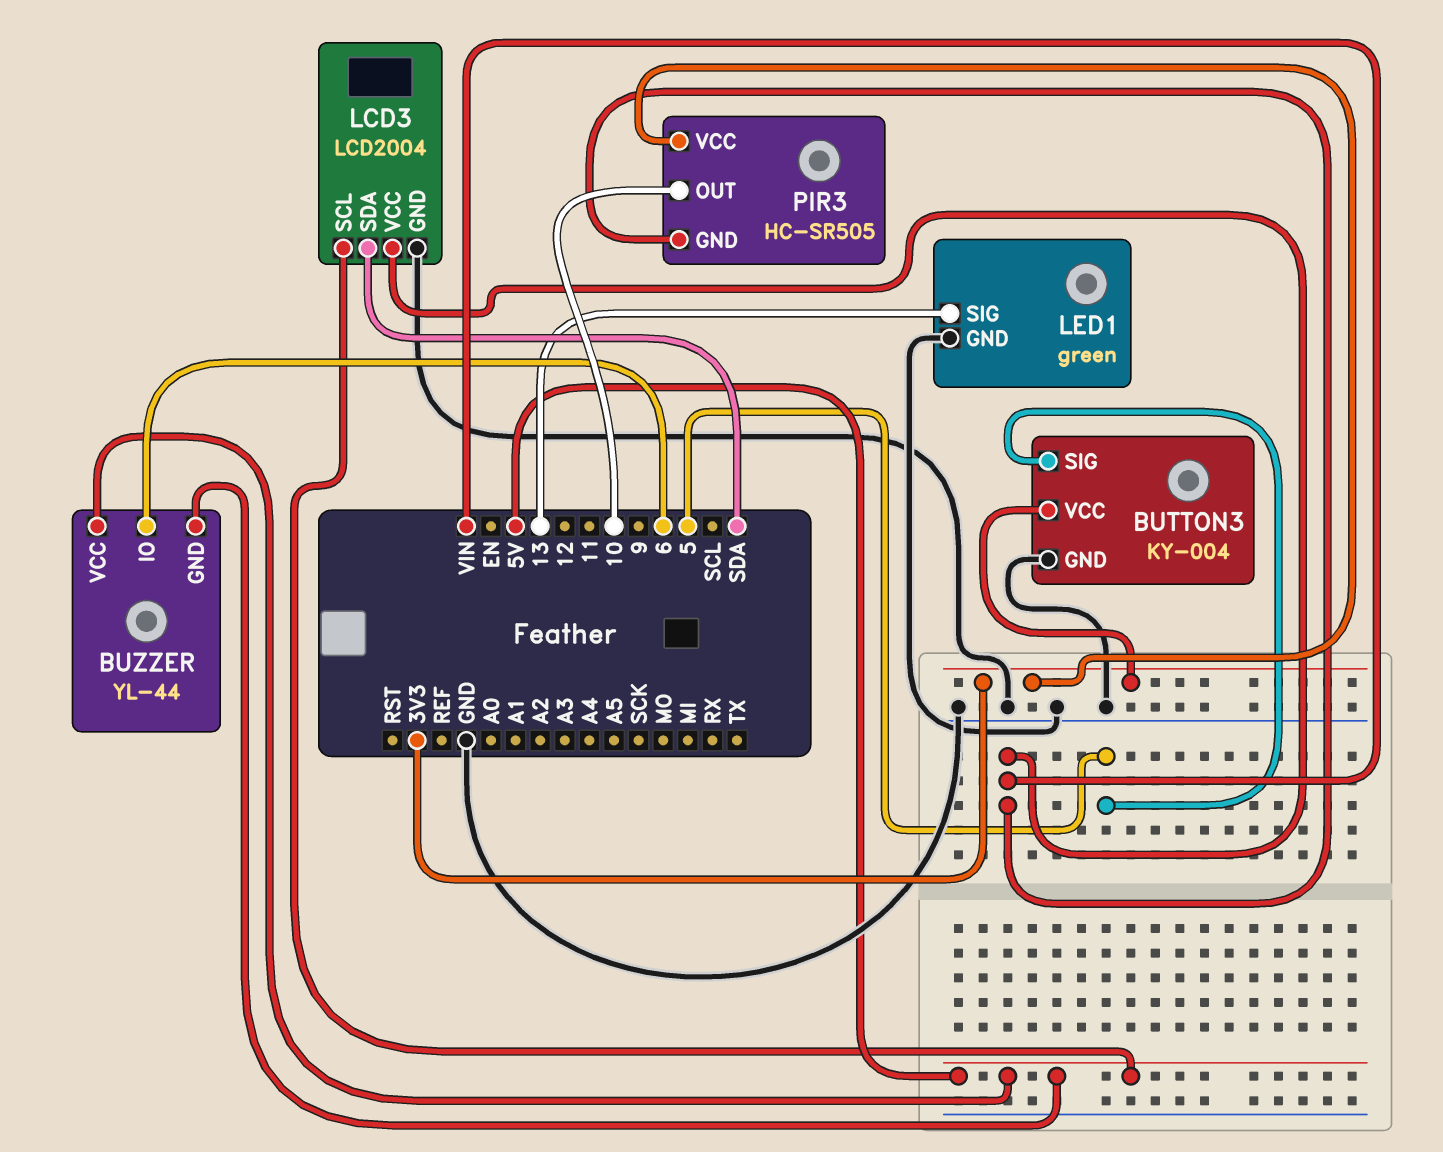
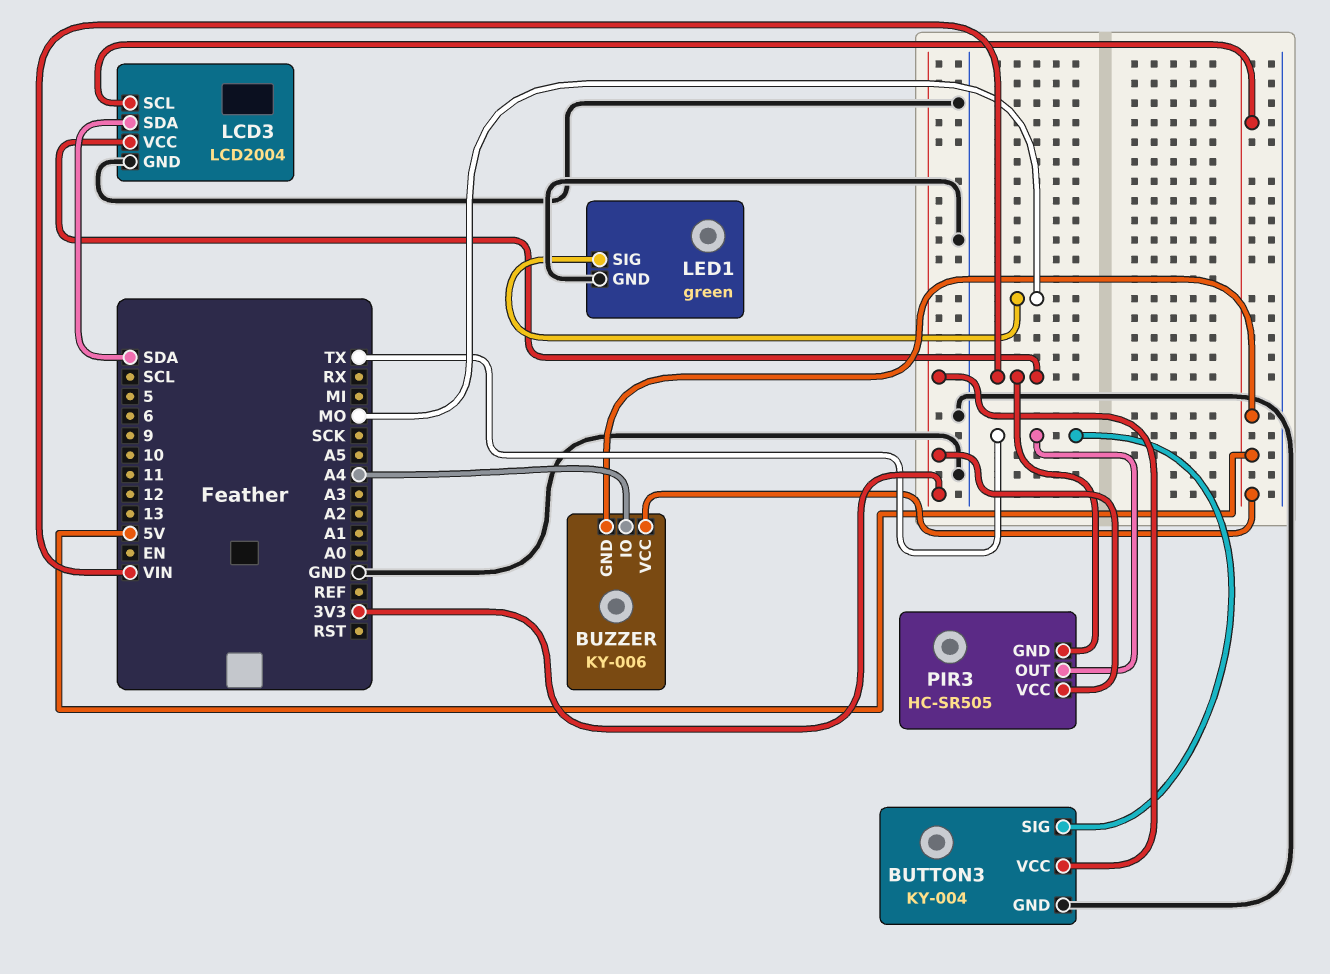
BUTTON3 pin SIG: 5 -> TX
BUZZER: YL-44 -> KY-006
BUZZER pin IO: 6 -> A4
LED1 pin SIG: 13 -> MO
PIR3 pin OUT: 10 -> TX

